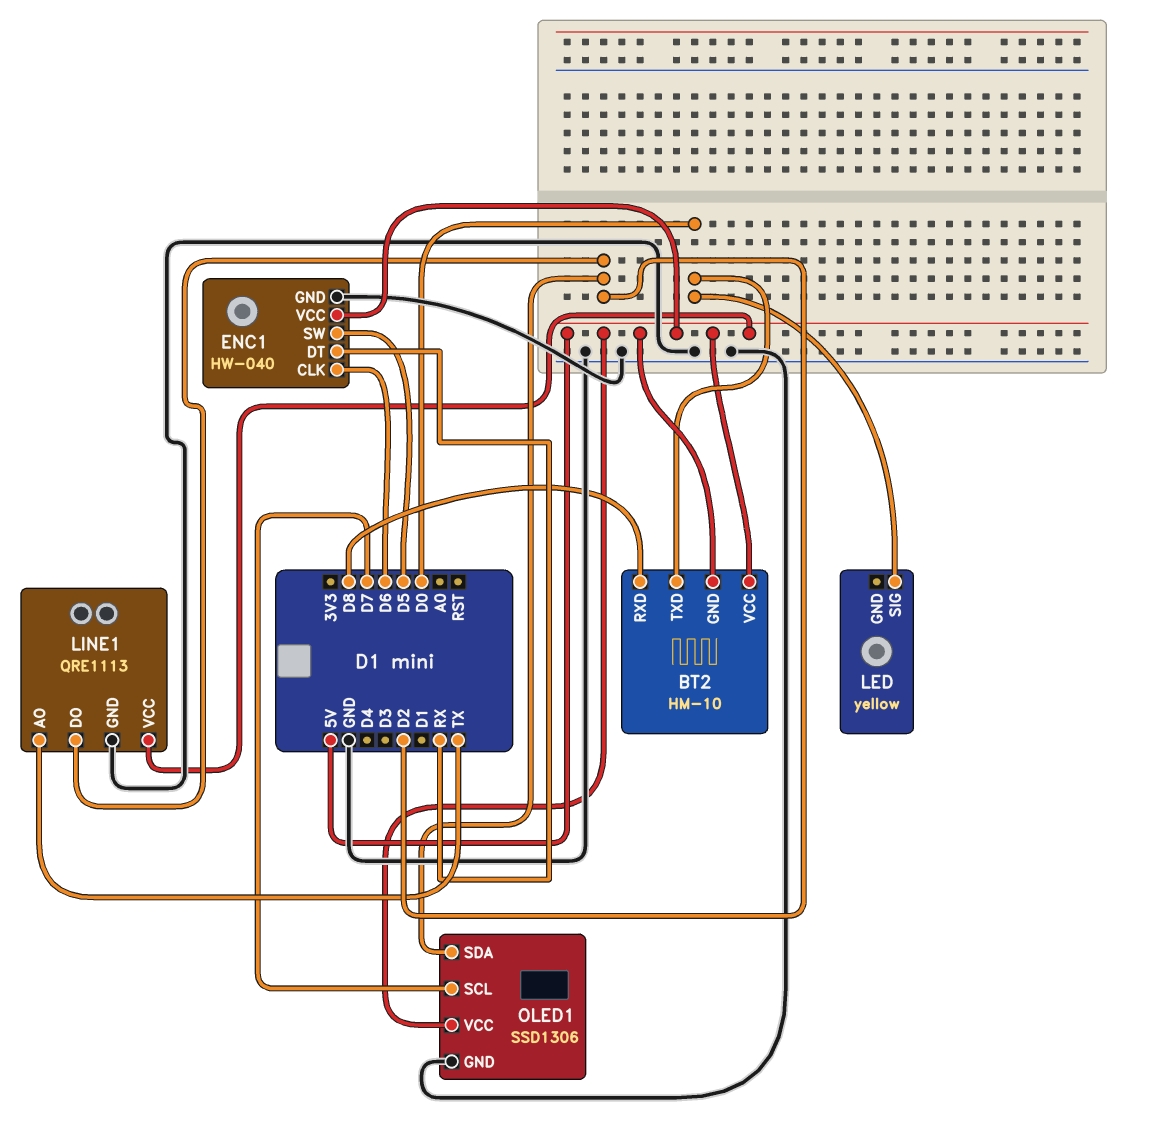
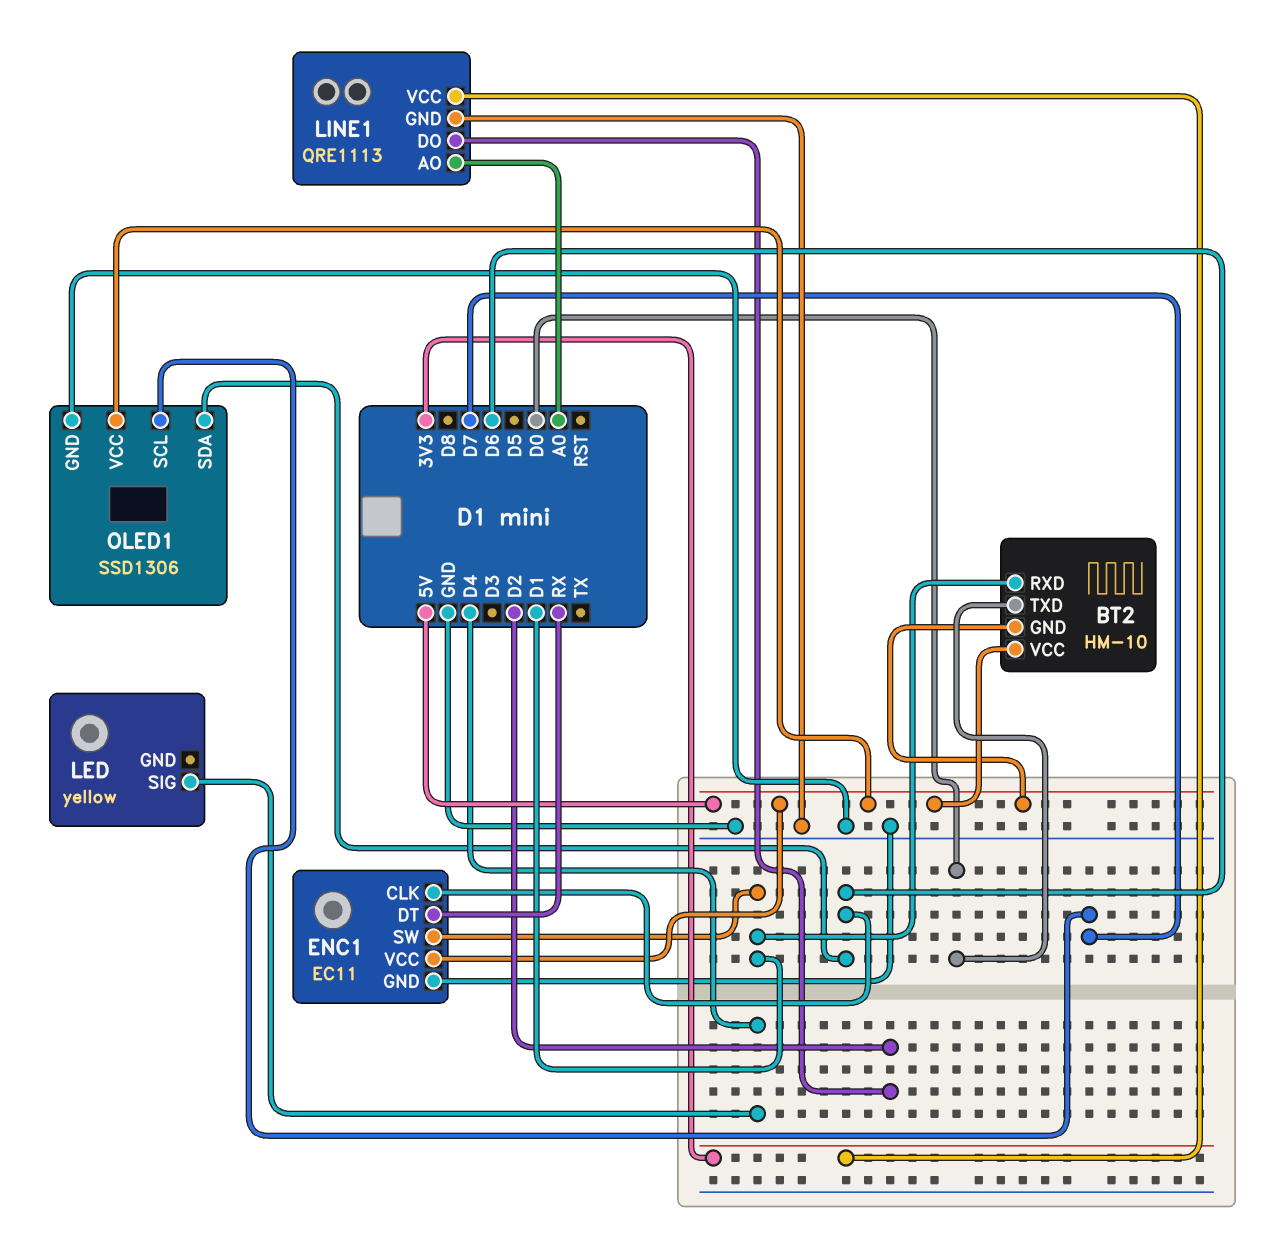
BT2 pin RXD: D8 -> D1
ENC1: HW-040 -> EC11
ENC1 pin SW: D5 -> D1
LED pin SIG: D0 -> D4
LINE1 pin AO: TX -> A0
LINE1 pin VCC: 5V -> 3V3
OLED1 pin SDA: D2 -> D6

